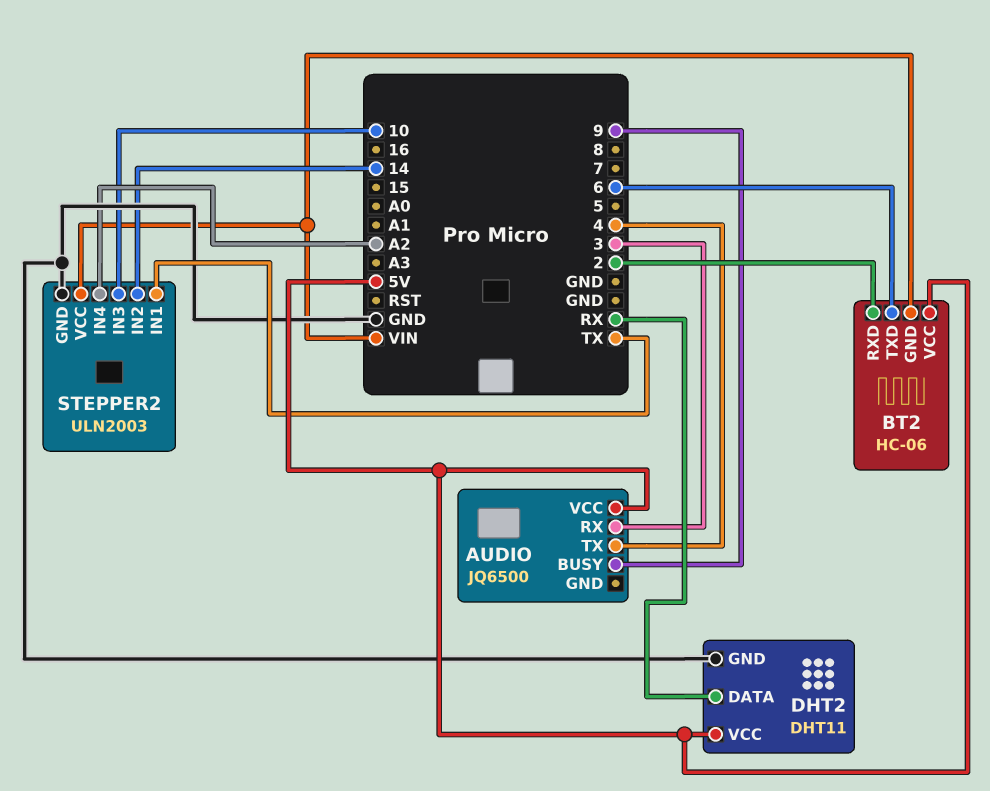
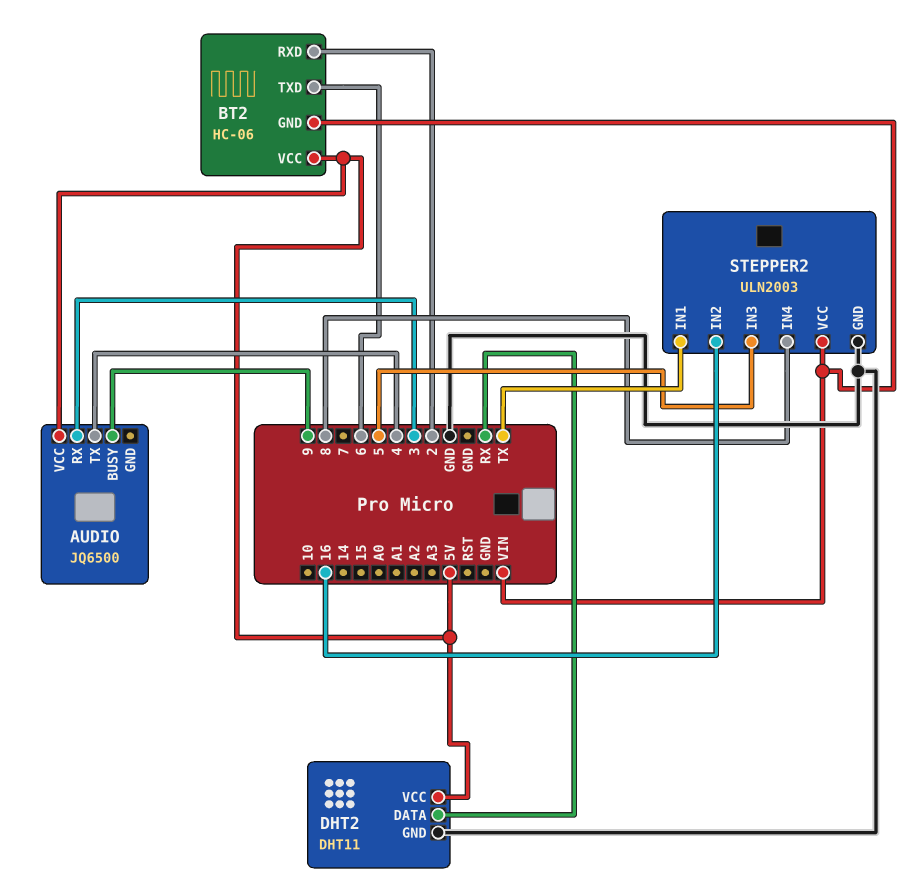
STEPPER2 pin IN2: 14 -> 16
STEPPER2 pin IN3: 10 -> 5
STEPPER2 pin IN4: A2 -> 8

